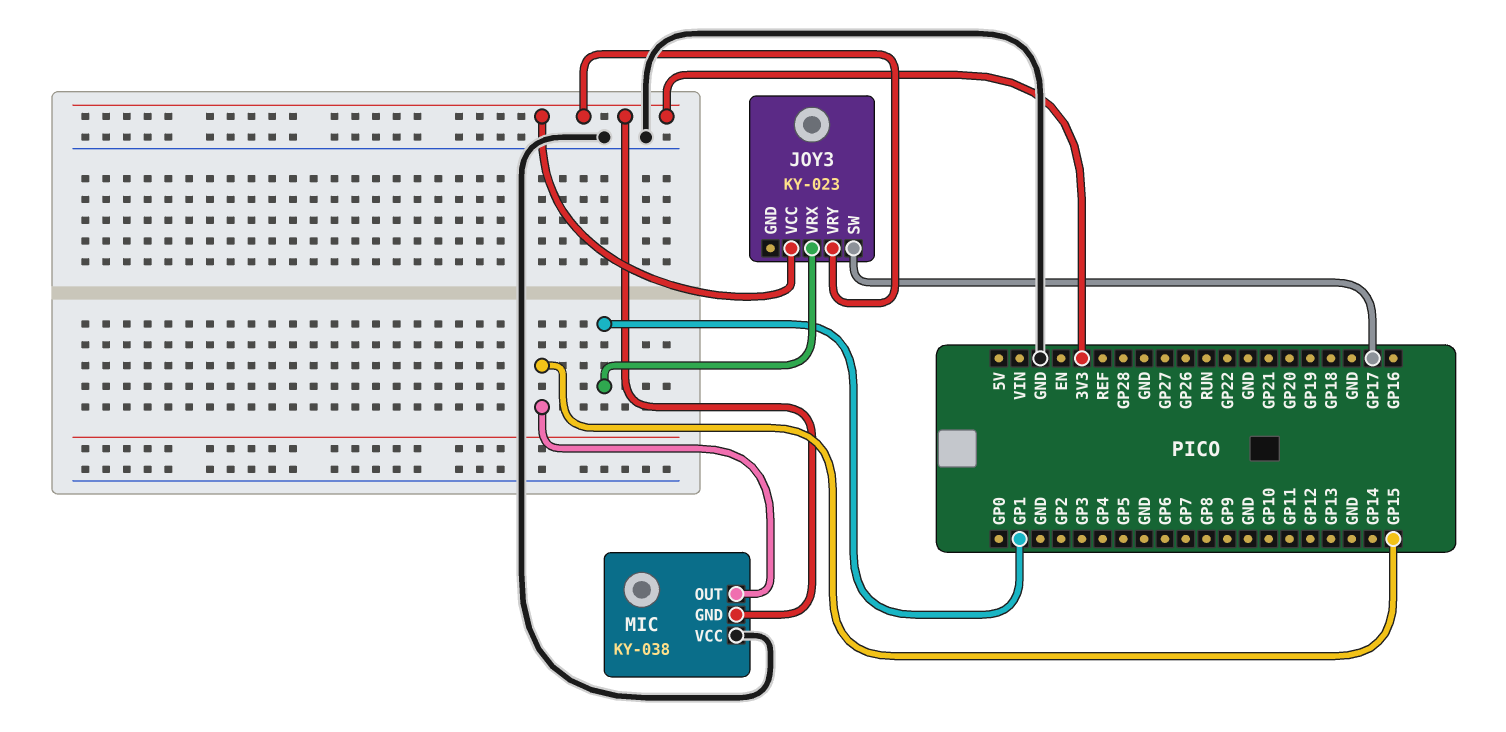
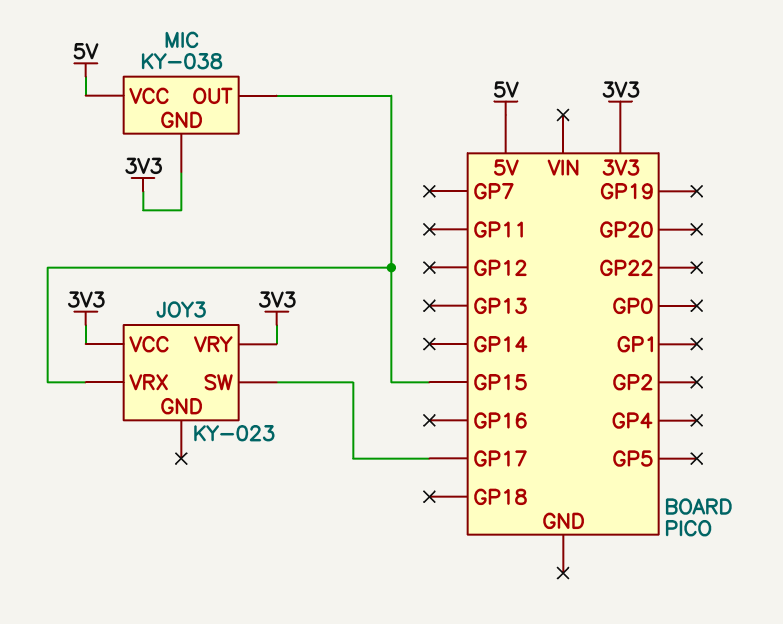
JOY3 pin VRX: GP1 -> GP15
MIC pin VCC: GND -> 5V

